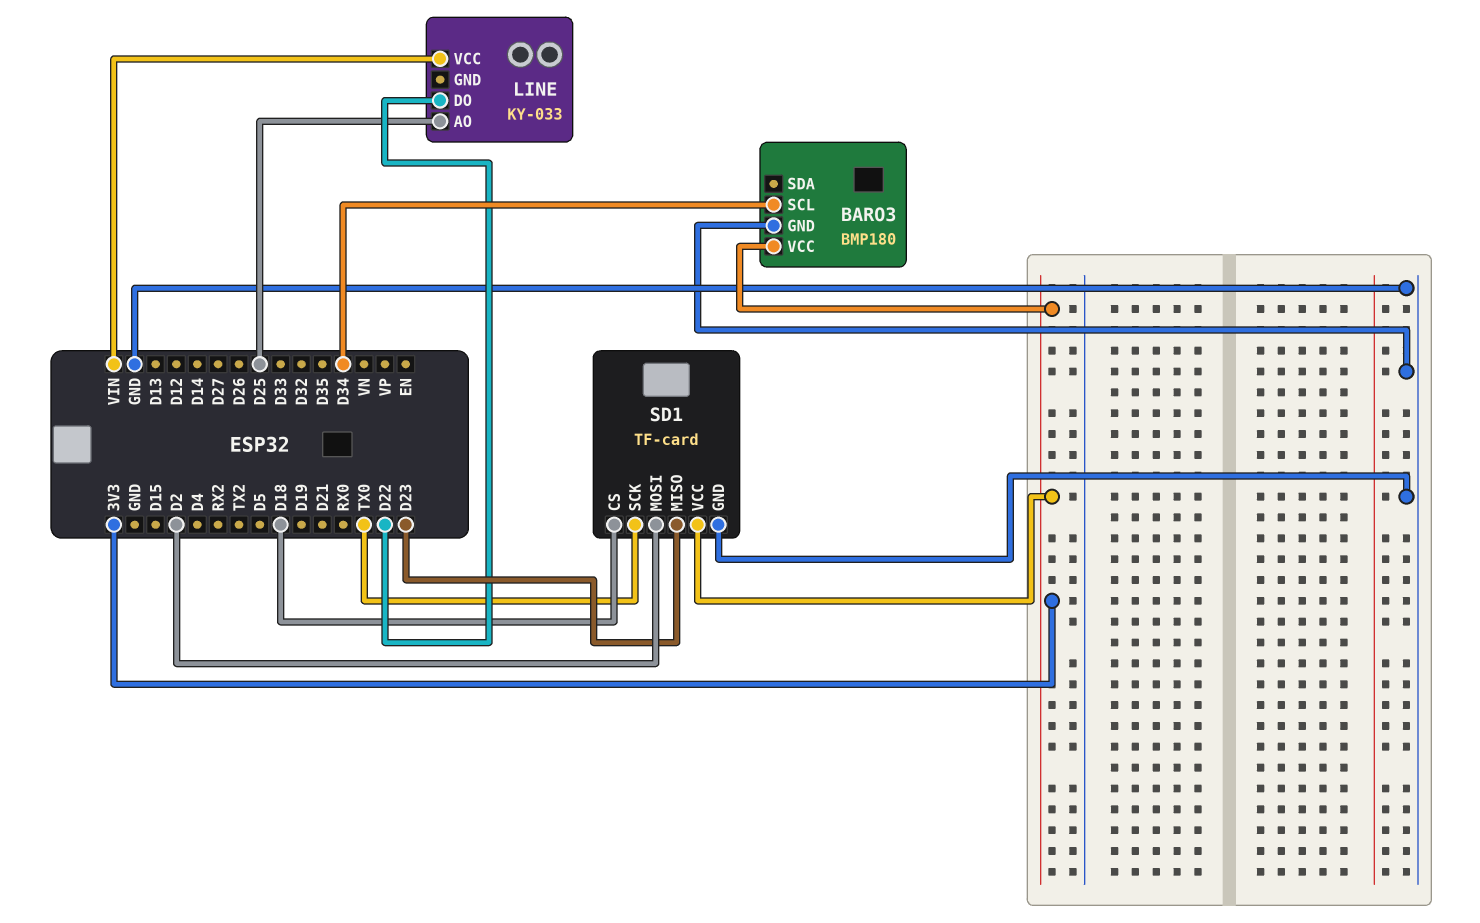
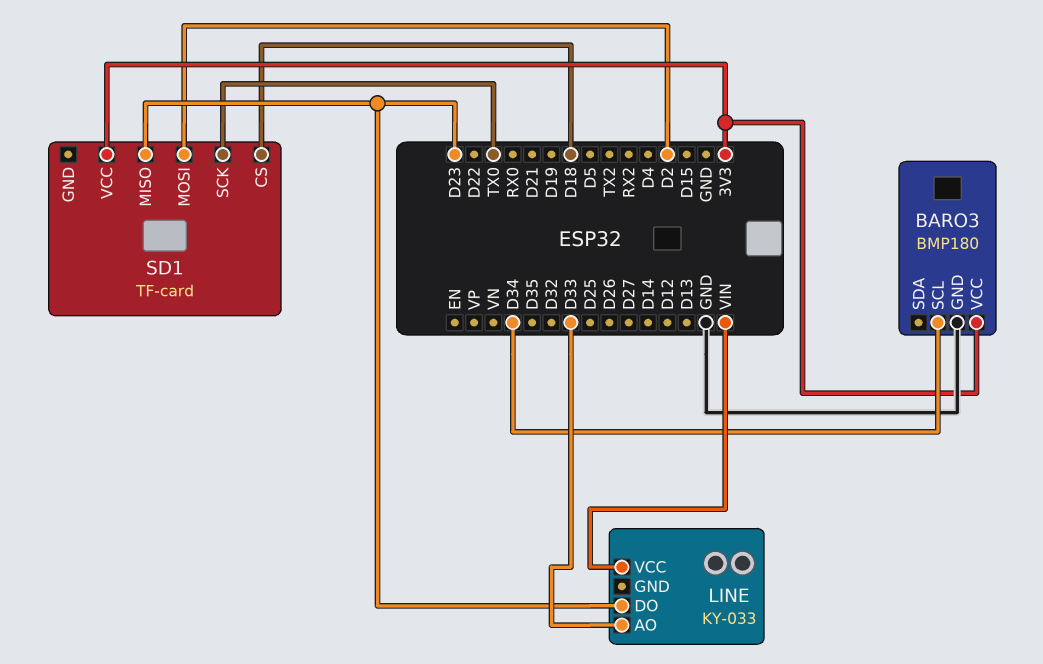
LINE pin AO: D25 -> D33
LINE pin DO: D22 -> D23
SD1 pin GND: GND -> none

